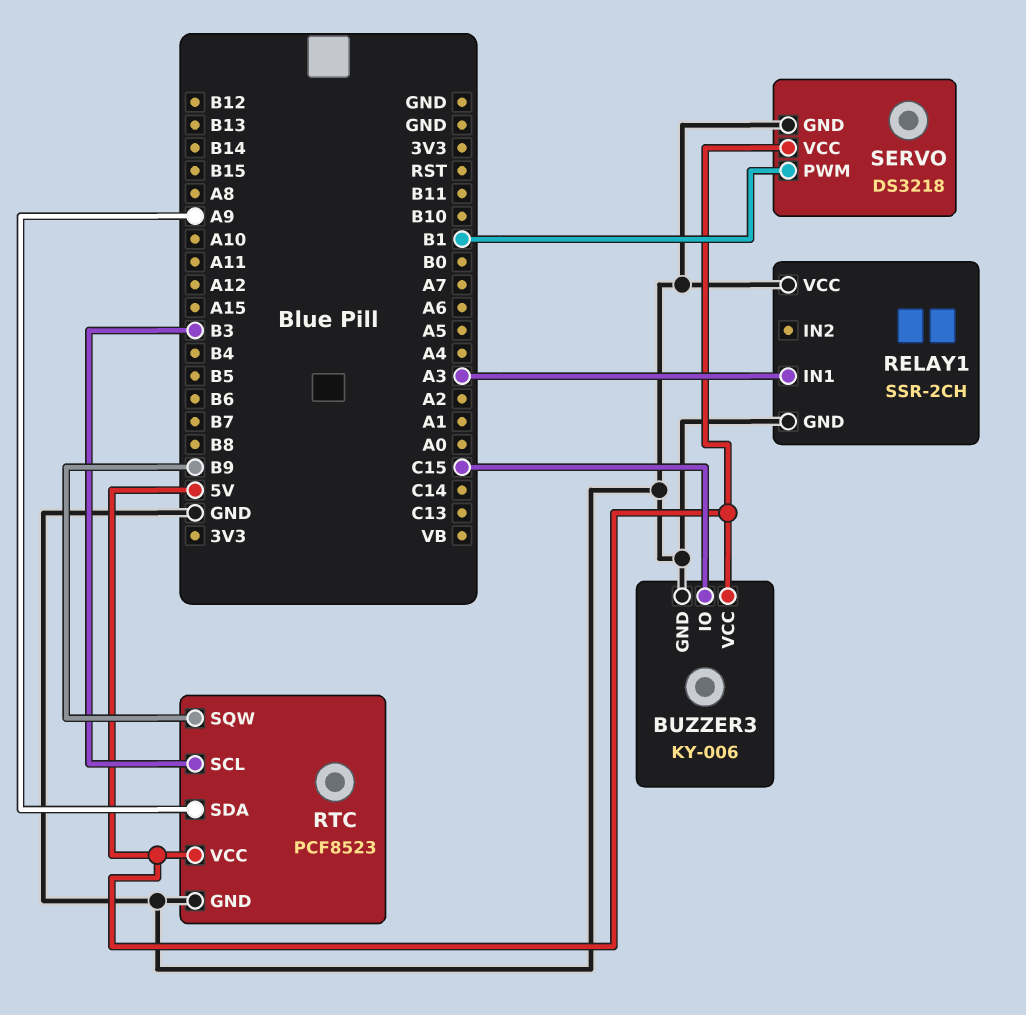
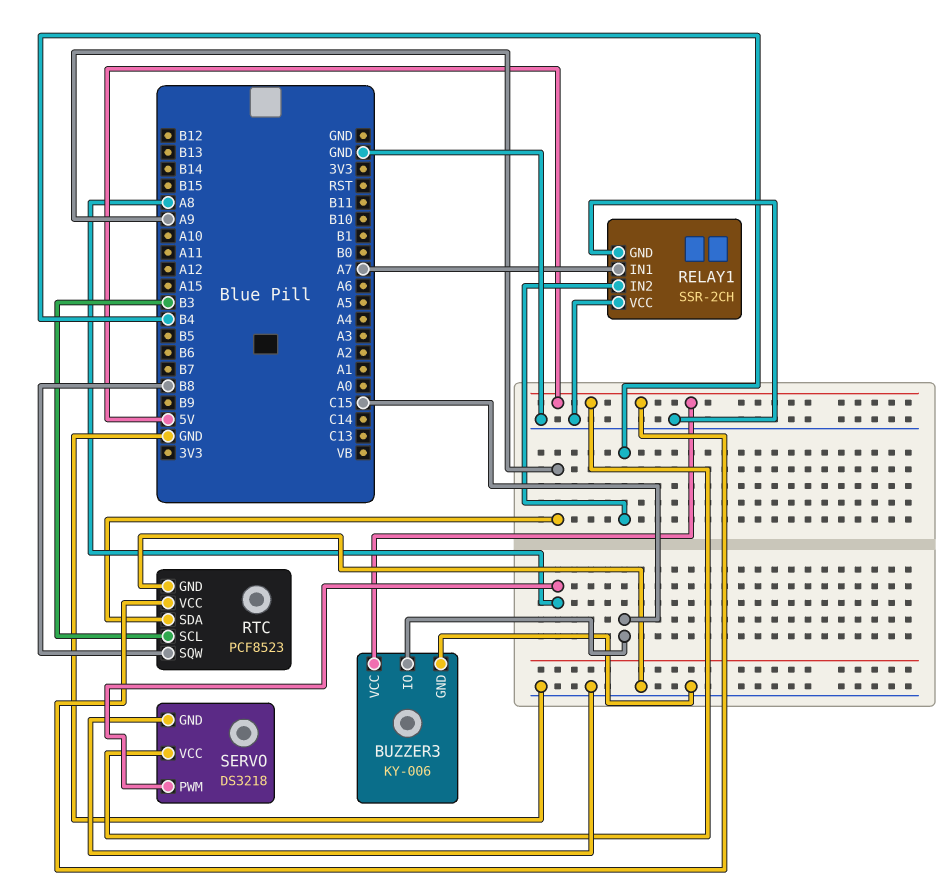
RELAY1 pin IN1: A3 -> A7
RELAY1 pin IN2: none -> B4
RTC pin SQW: B9 -> B8
SERVO pin PWM: B1 -> A8

